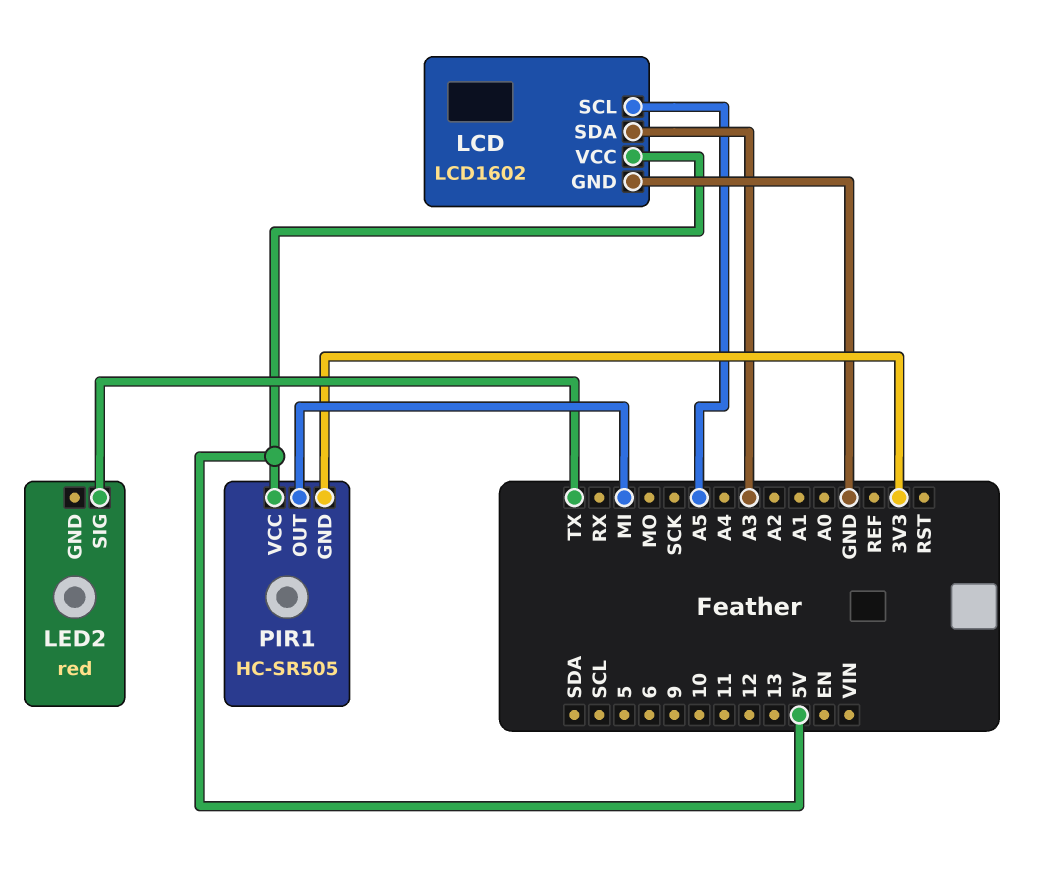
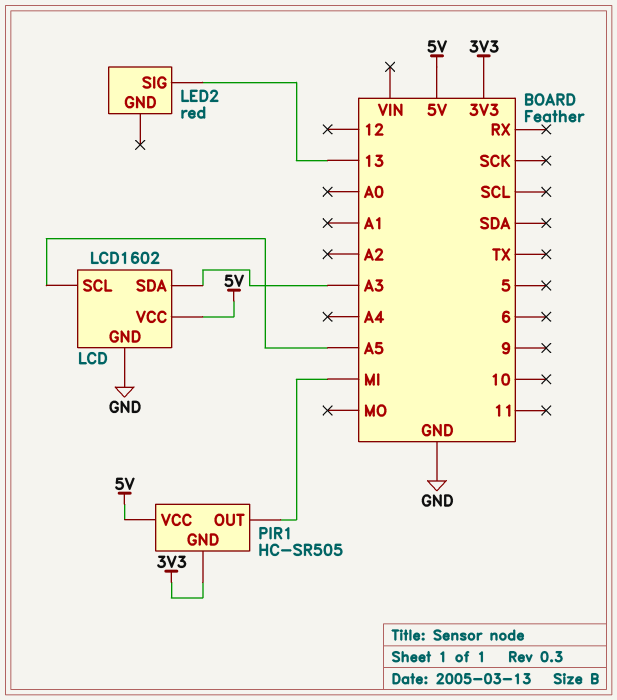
LED2 pin SIG: TX -> 13

